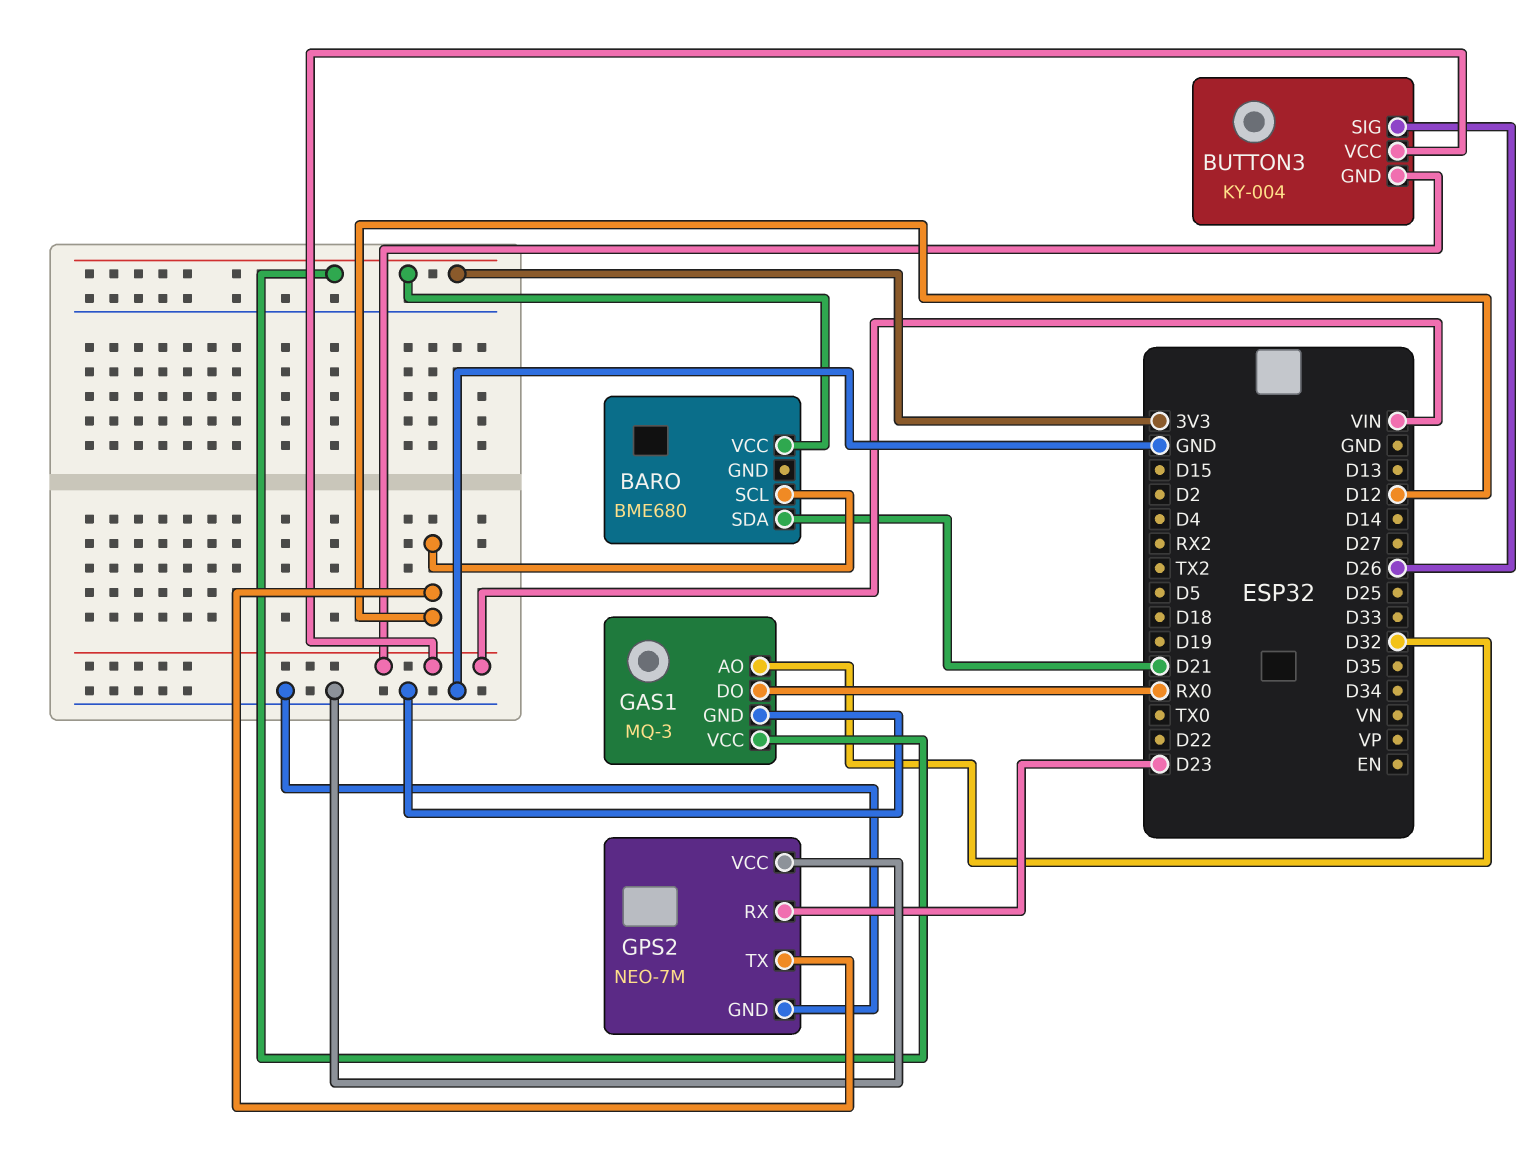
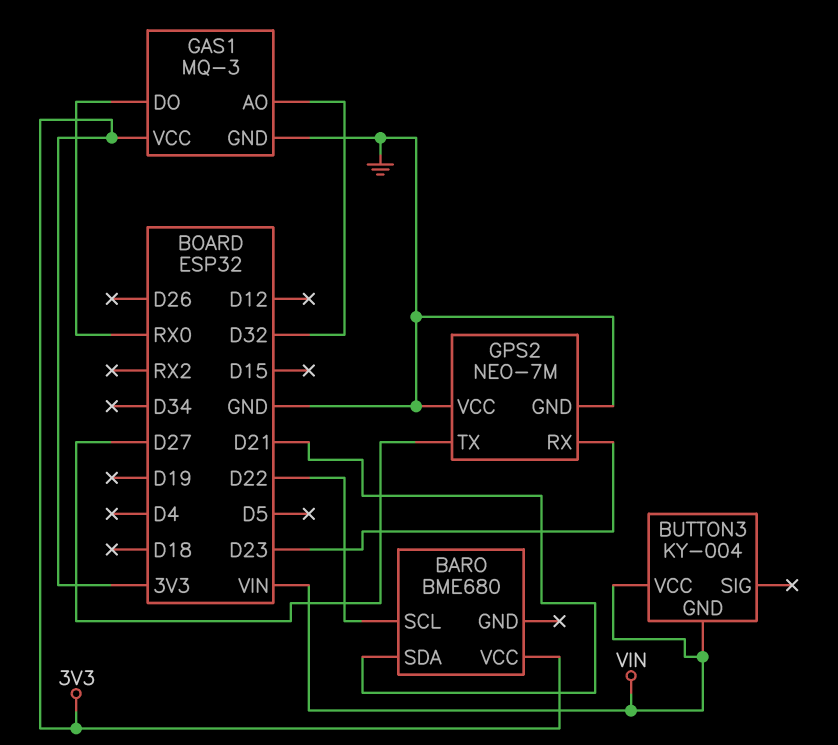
BARO pin SCL: D12 -> D22
BUTTON3 pin SIG: D26 -> none
GPS2 pin TX: D12 -> D27

